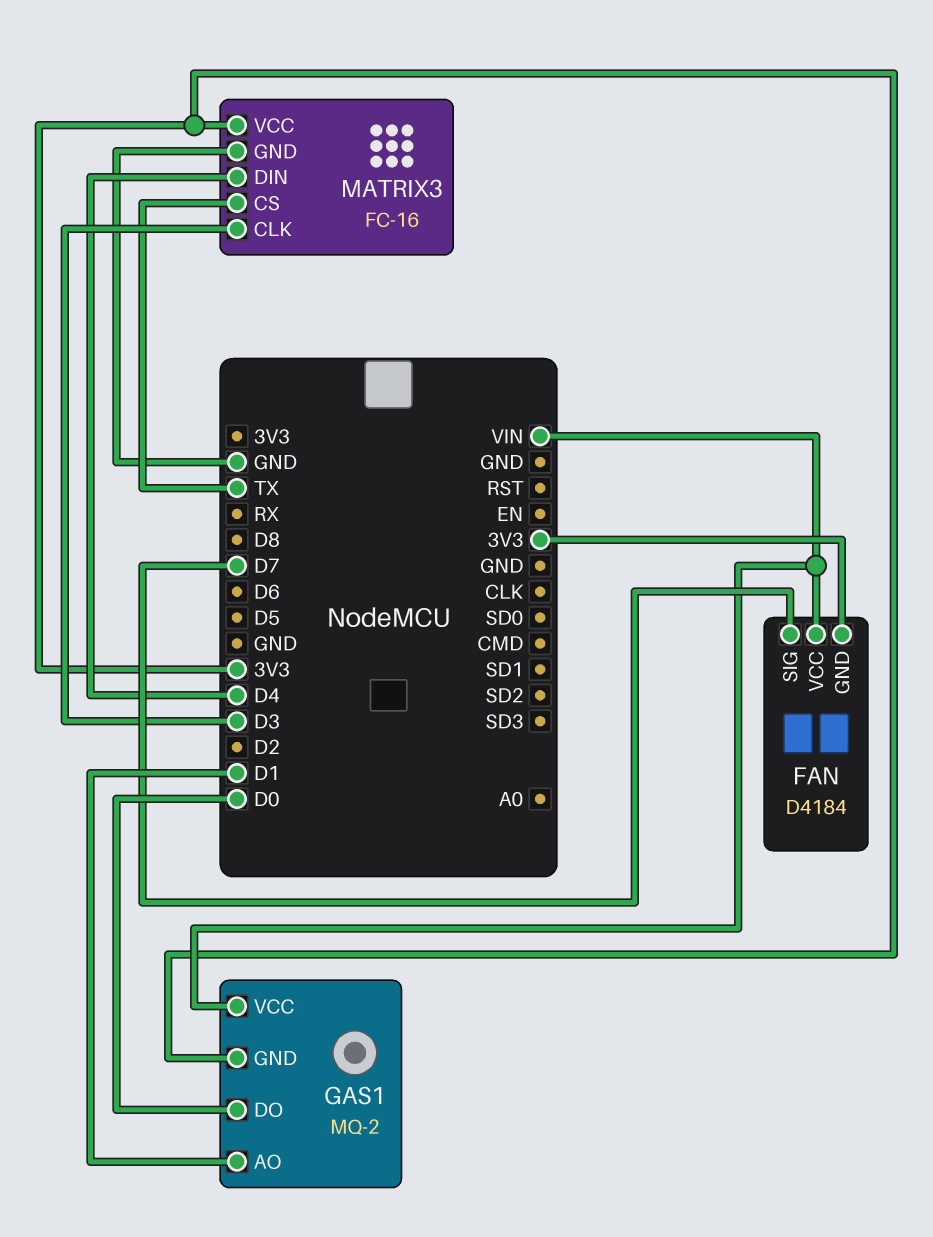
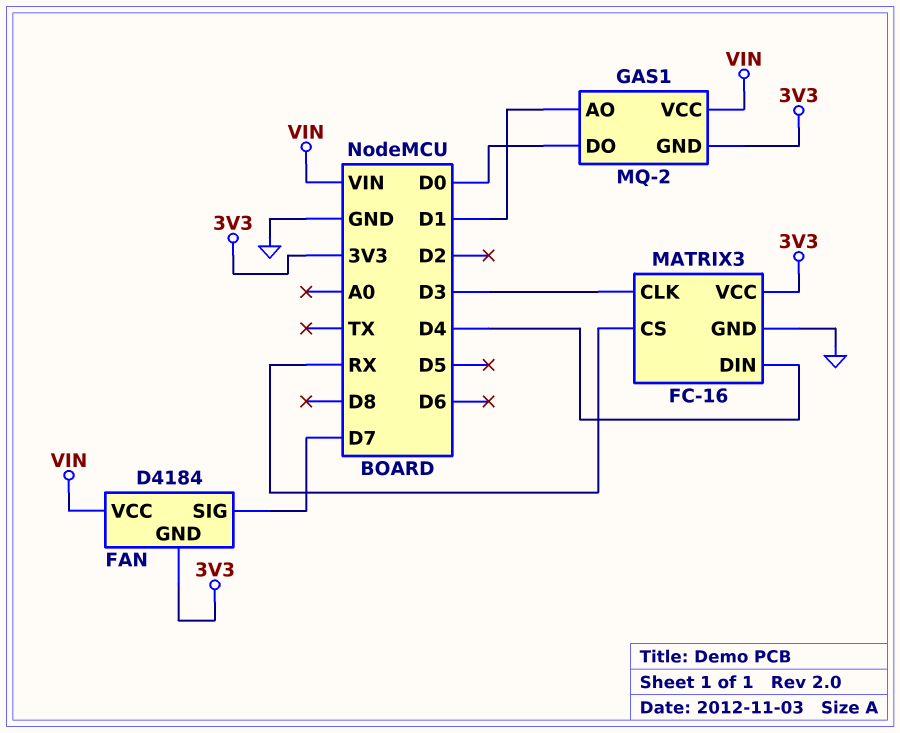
MATRIX3 pin CS: TX -> RX

